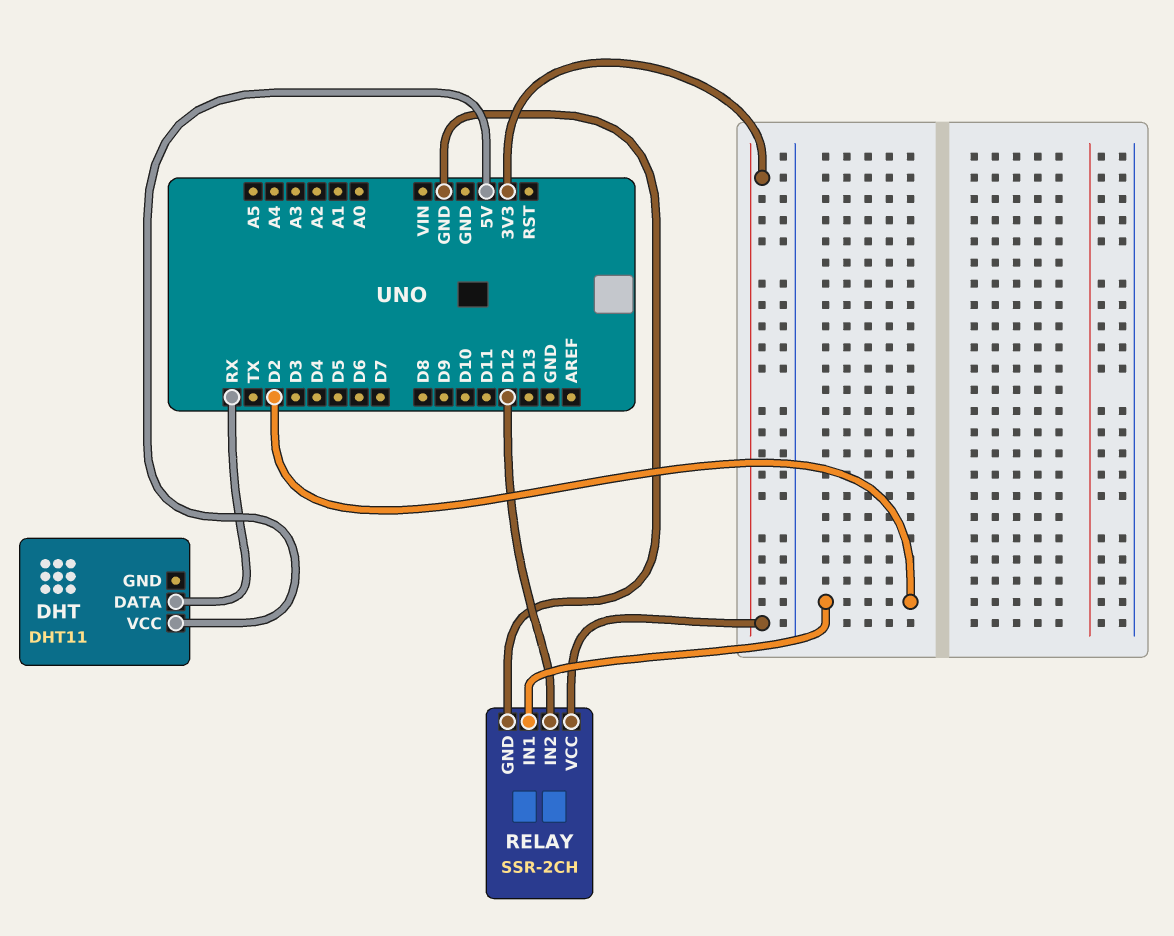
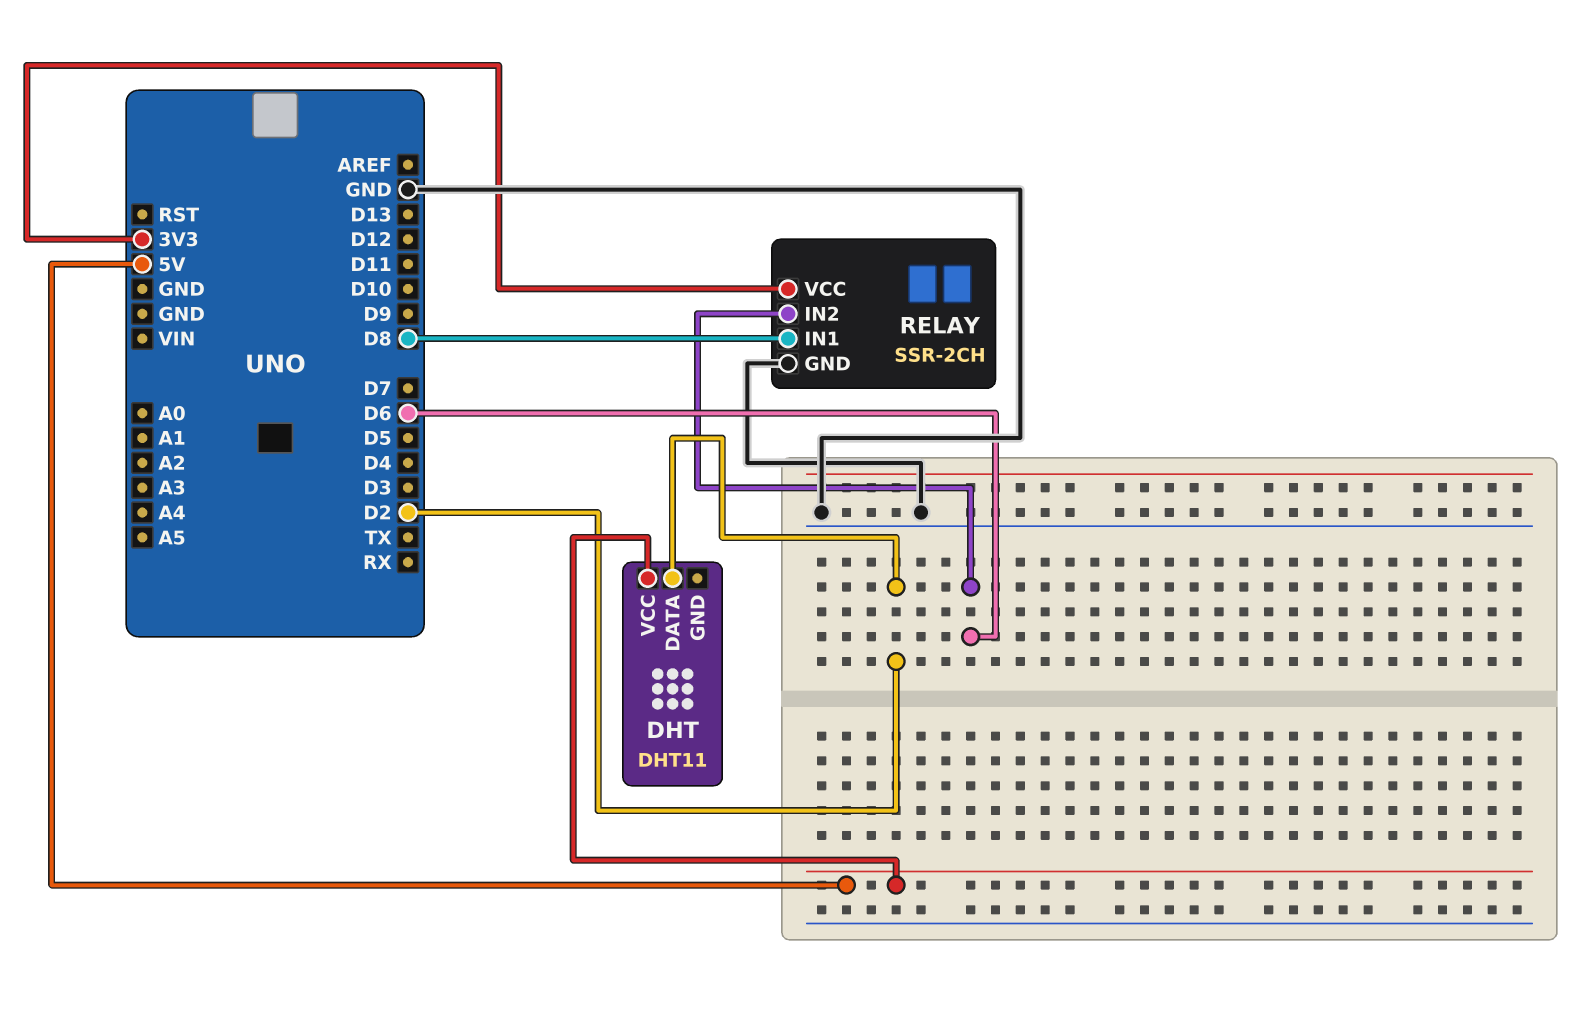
DHT pin DATA: RX -> D2
RELAY pin IN1: D2 -> D8
RELAY pin IN2: D12 -> D6

